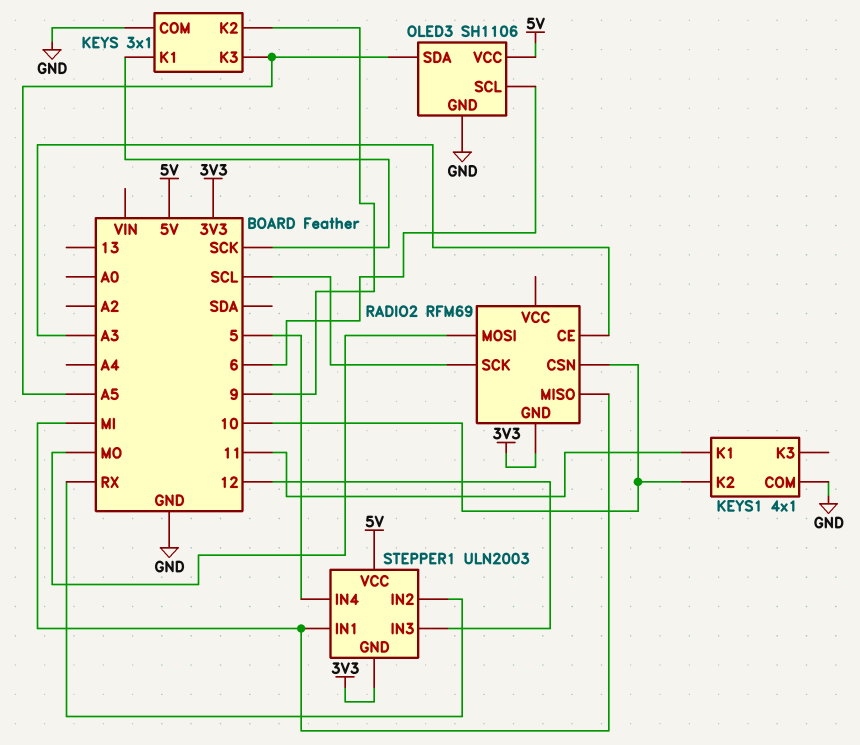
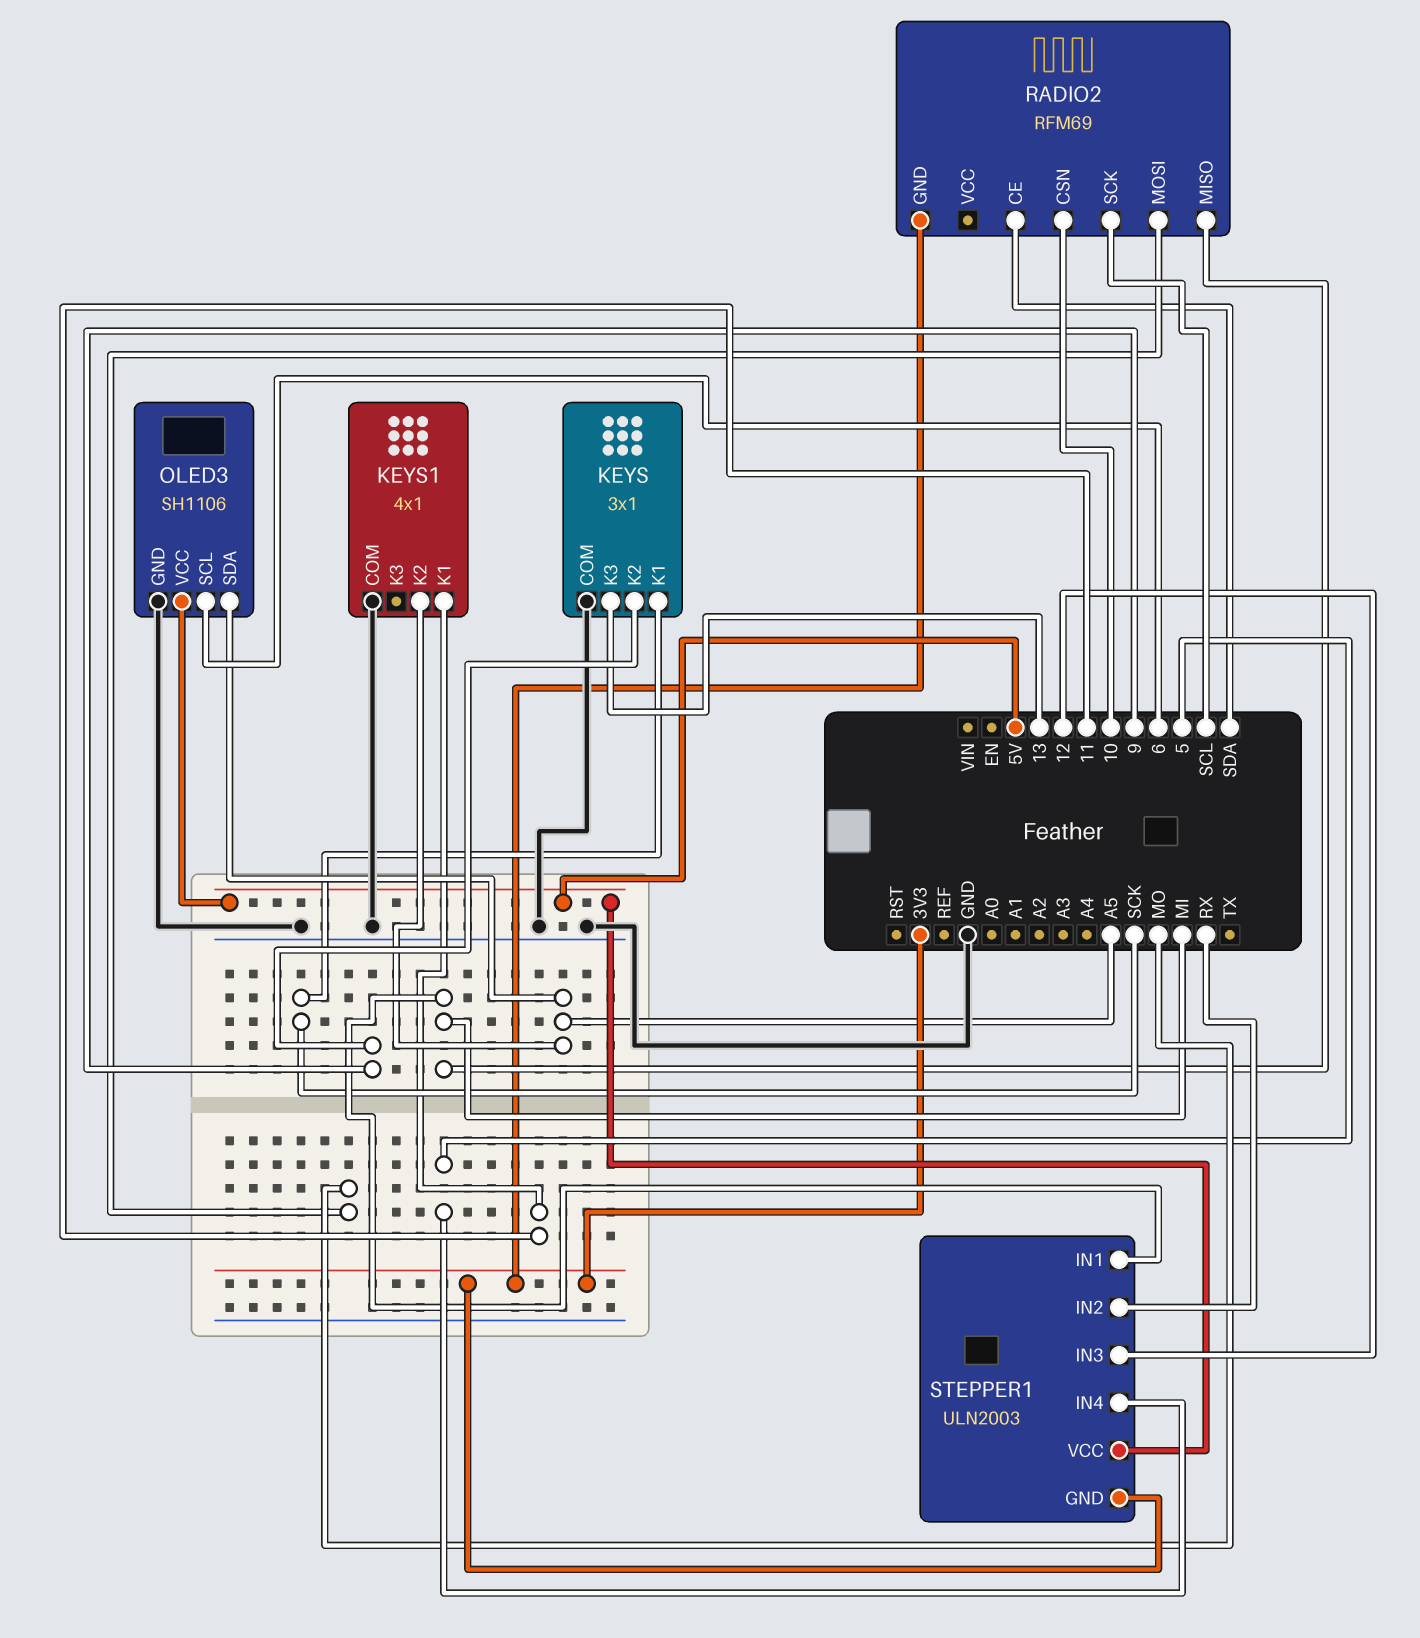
KEYS pin K3: A5 -> 13
KEYS1 pin K2: 10 -> A5
RADIO2 pin CE: A3 -> SDA

